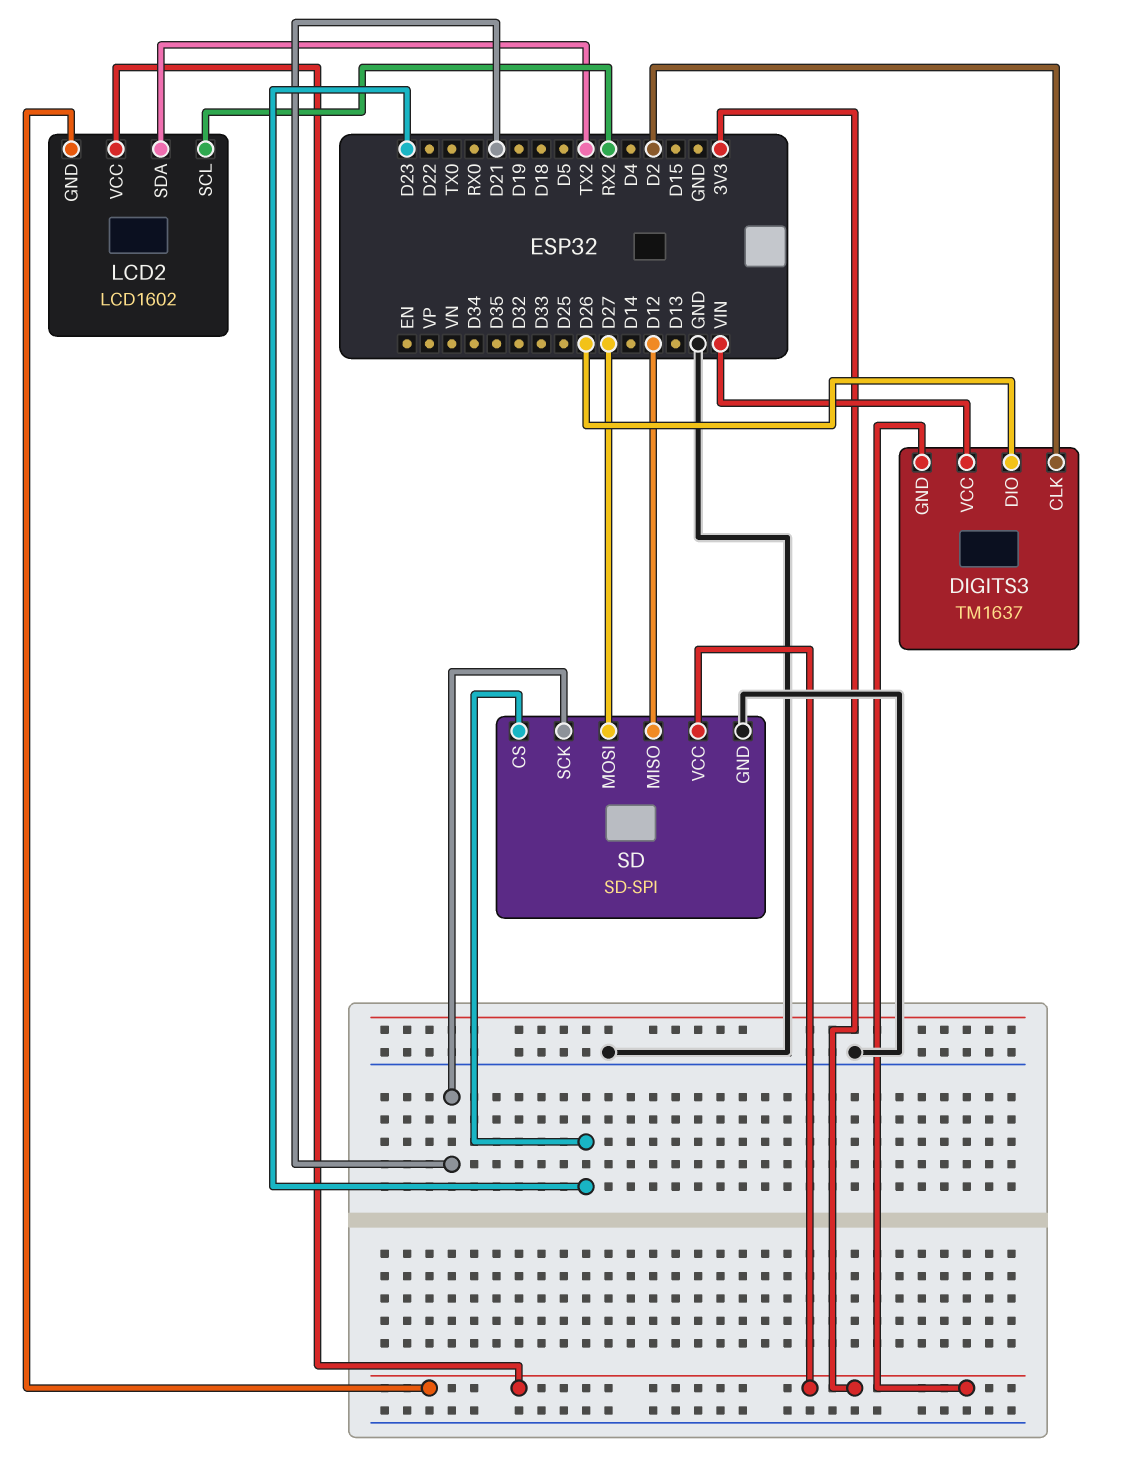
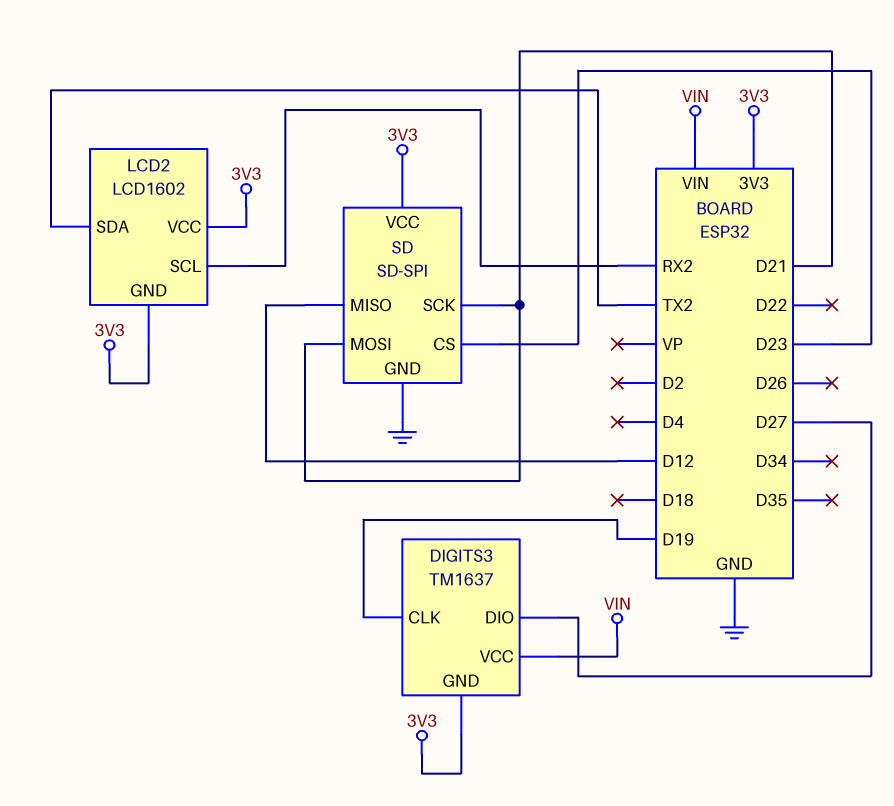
DIGITS3 pin CLK: D2 -> D19
DIGITS3 pin DIO: D26 -> D27
SD pin MOSI: D27 -> D21

